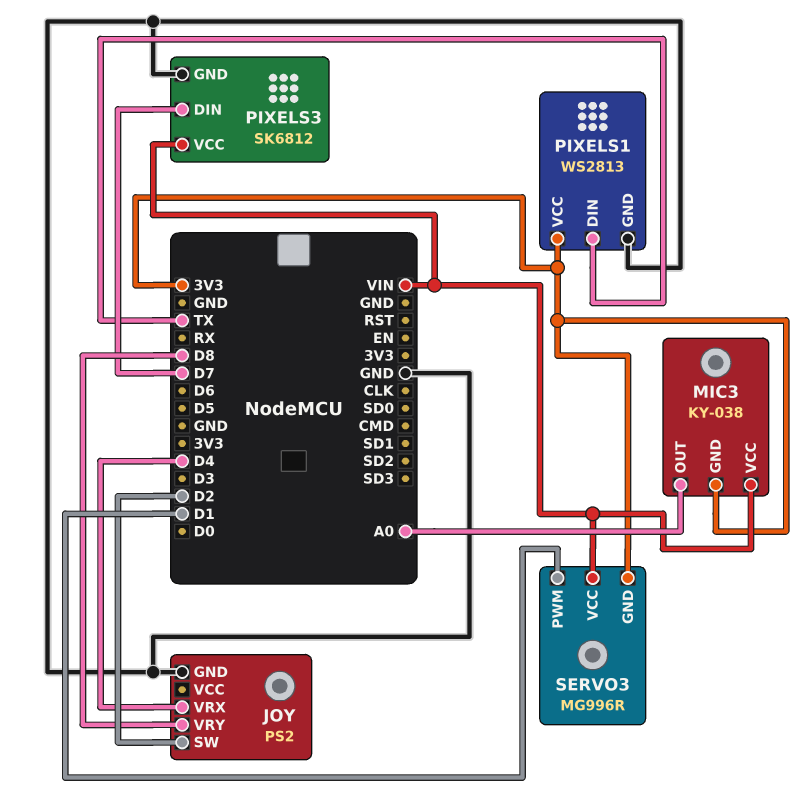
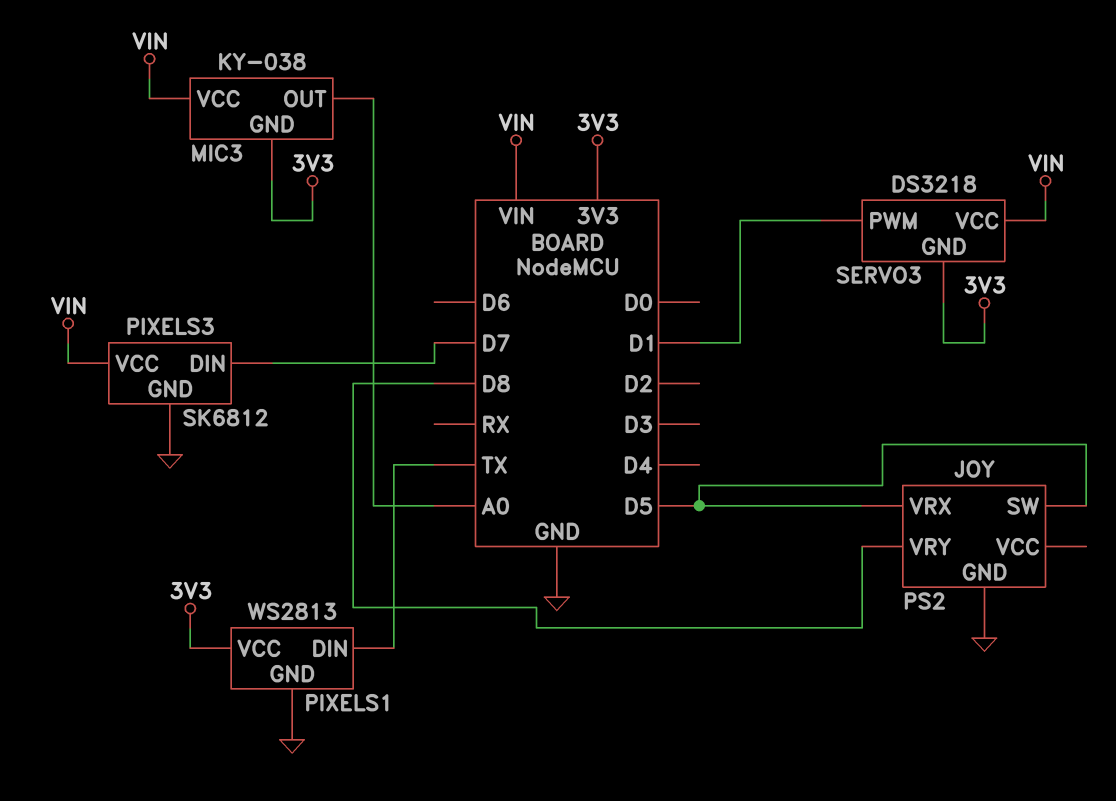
JOY pin SW: D2 -> D5
JOY pin VRX: D4 -> D5
SERVO3: MG996R -> DS3218

